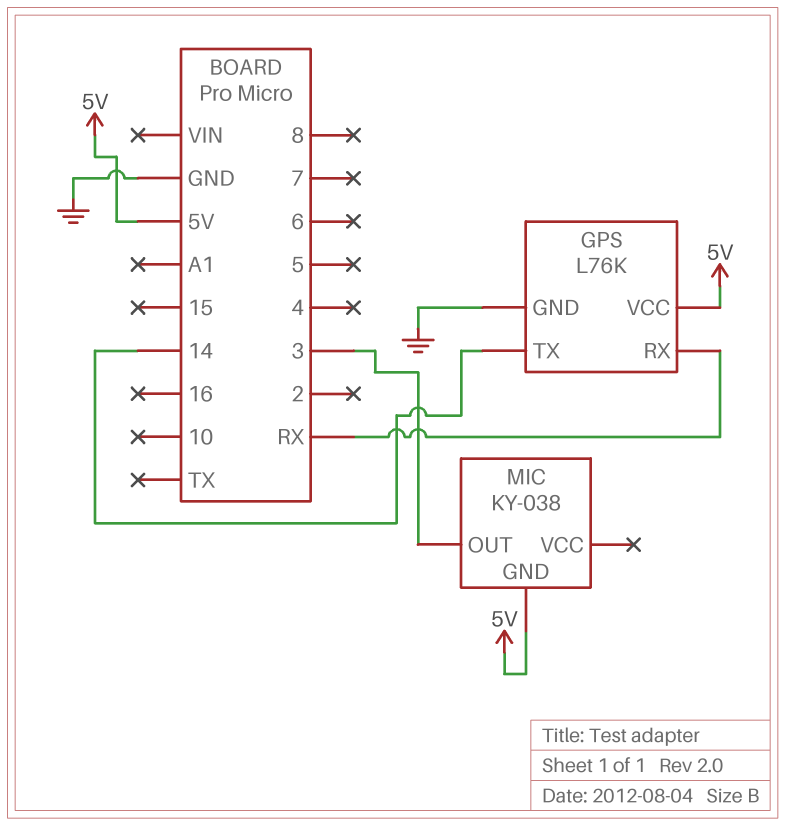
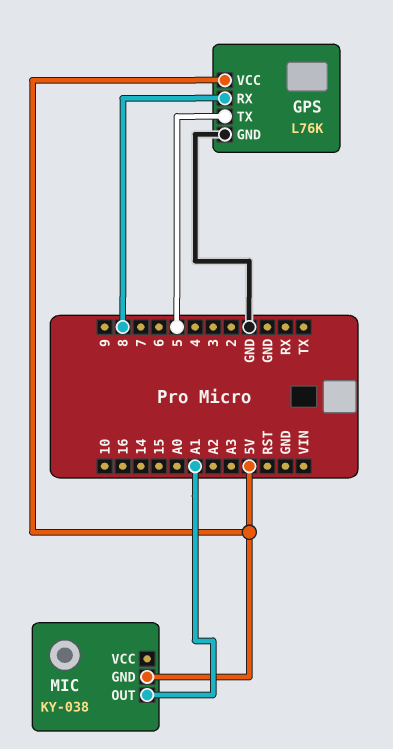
GPS pin RX: RX -> 8
GPS pin TX: 14 -> 5
MIC pin OUT: 3 -> A1

